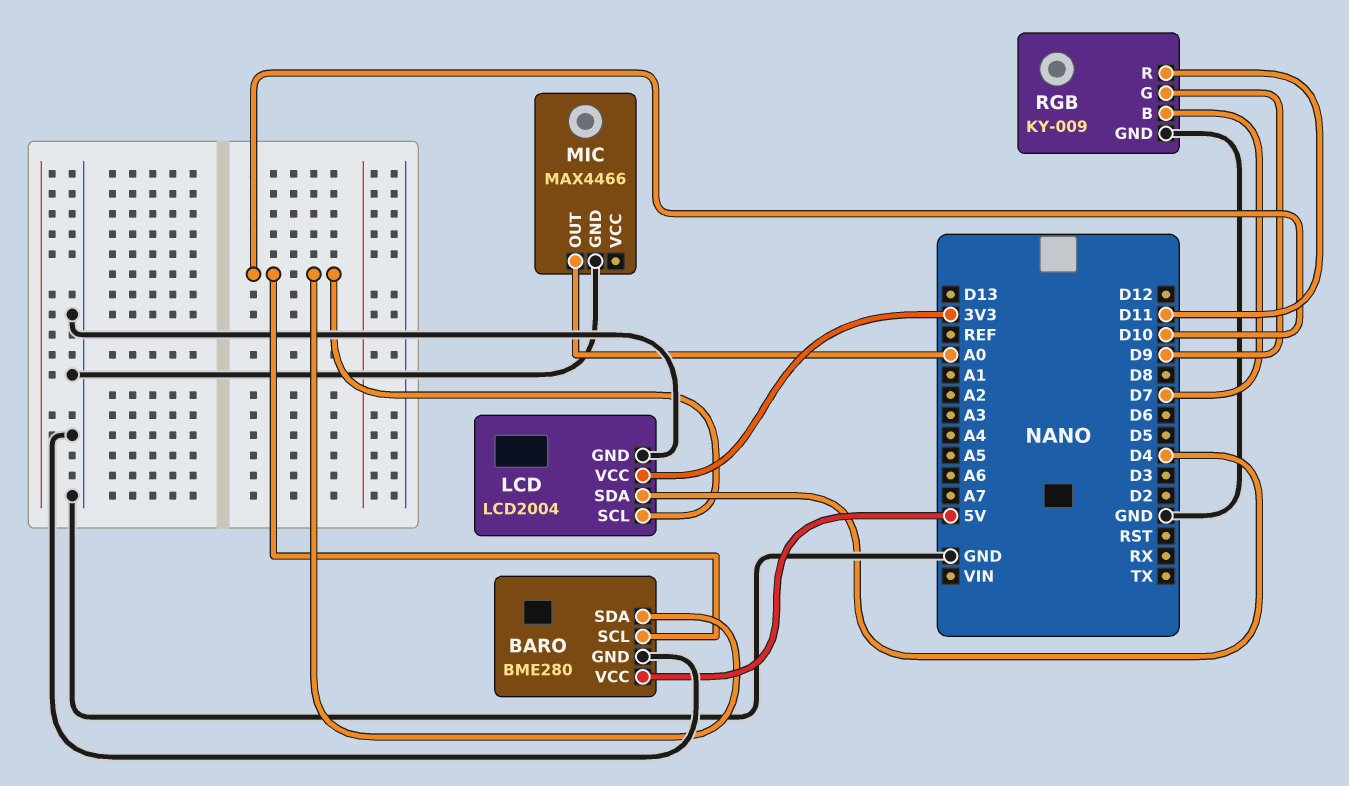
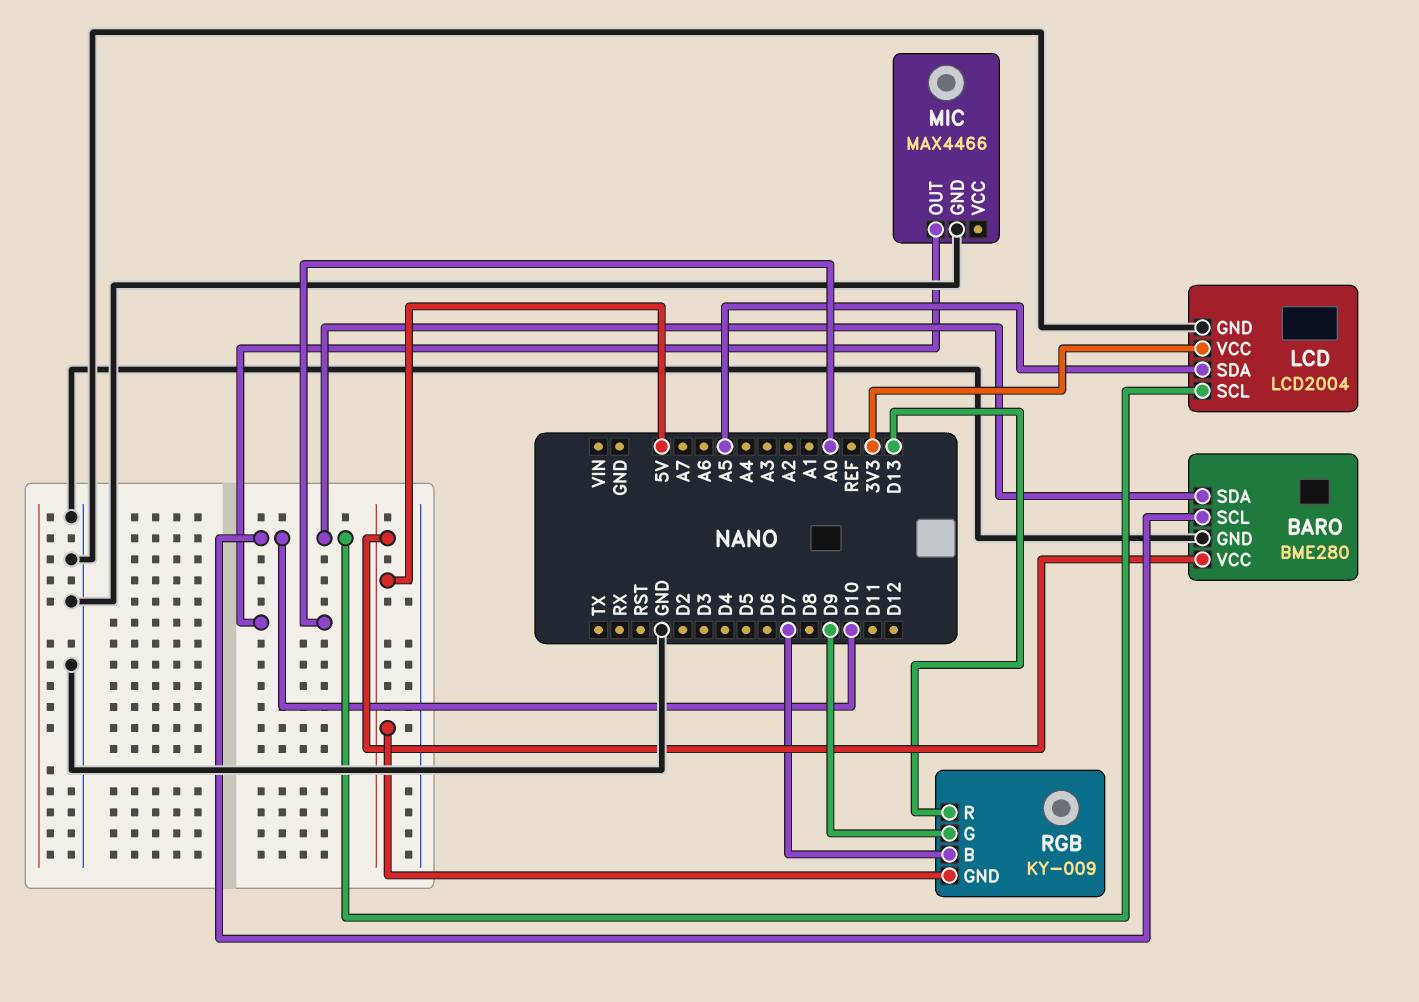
LCD pin SDA: D4 -> A5
RGB pin GND: GND -> 5V
RGB pin R: D11 -> D13

